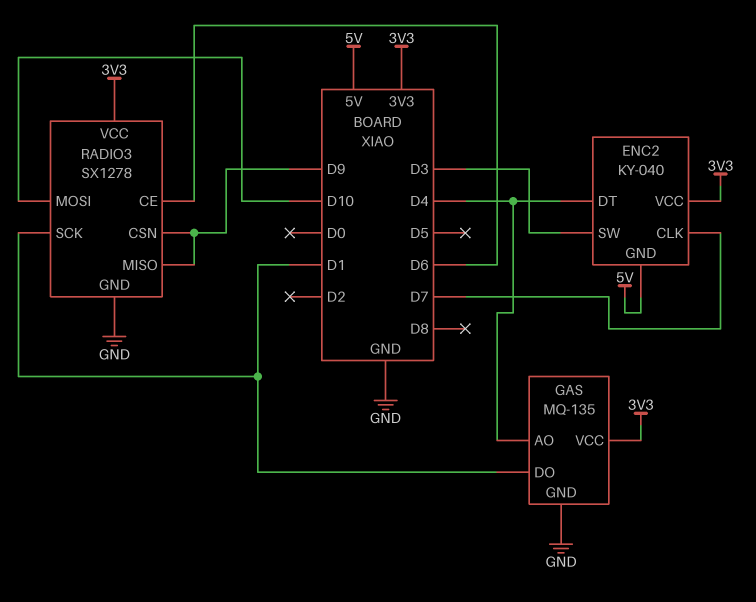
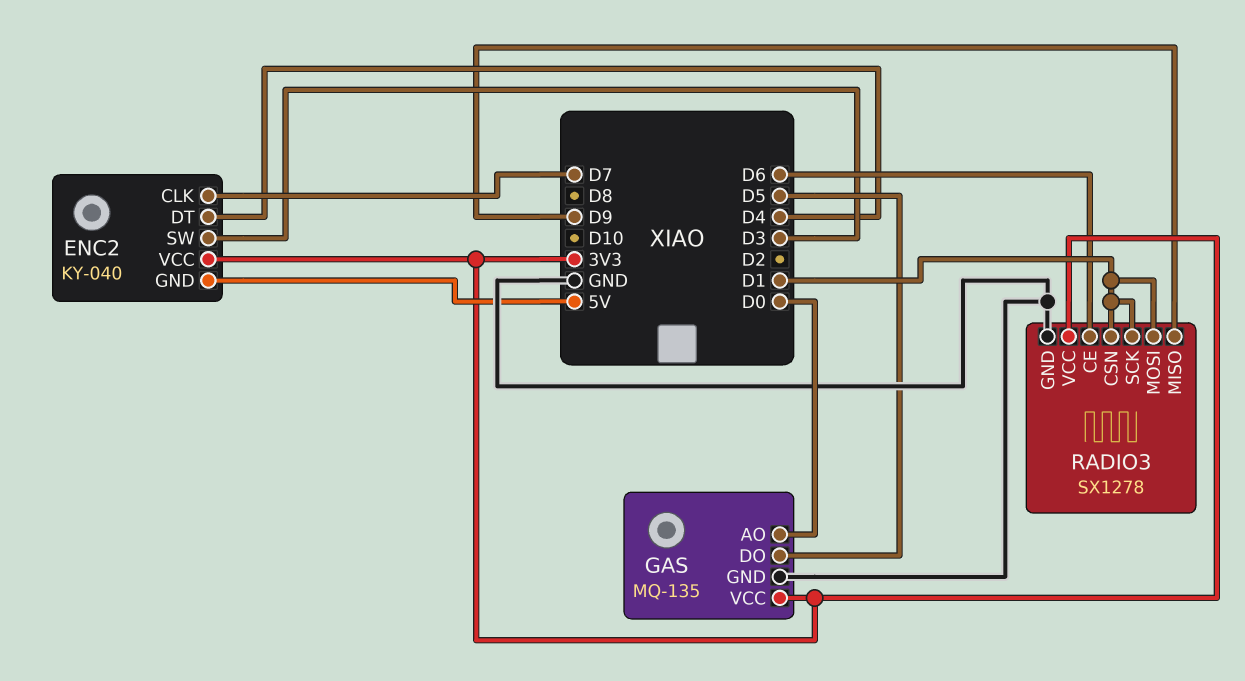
GAS pin AO: D4 -> D0
GAS pin DO: D1 -> D5
RADIO3 pin CSN: D9 -> D1
RADIO3 pin MOSI: D10 -> D1

